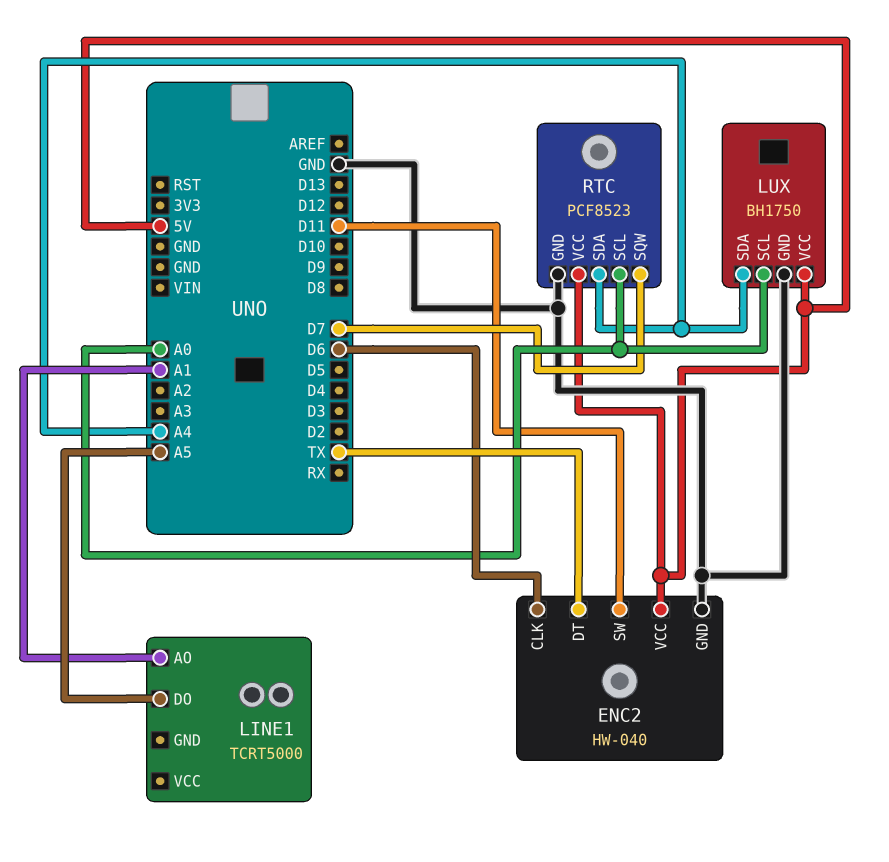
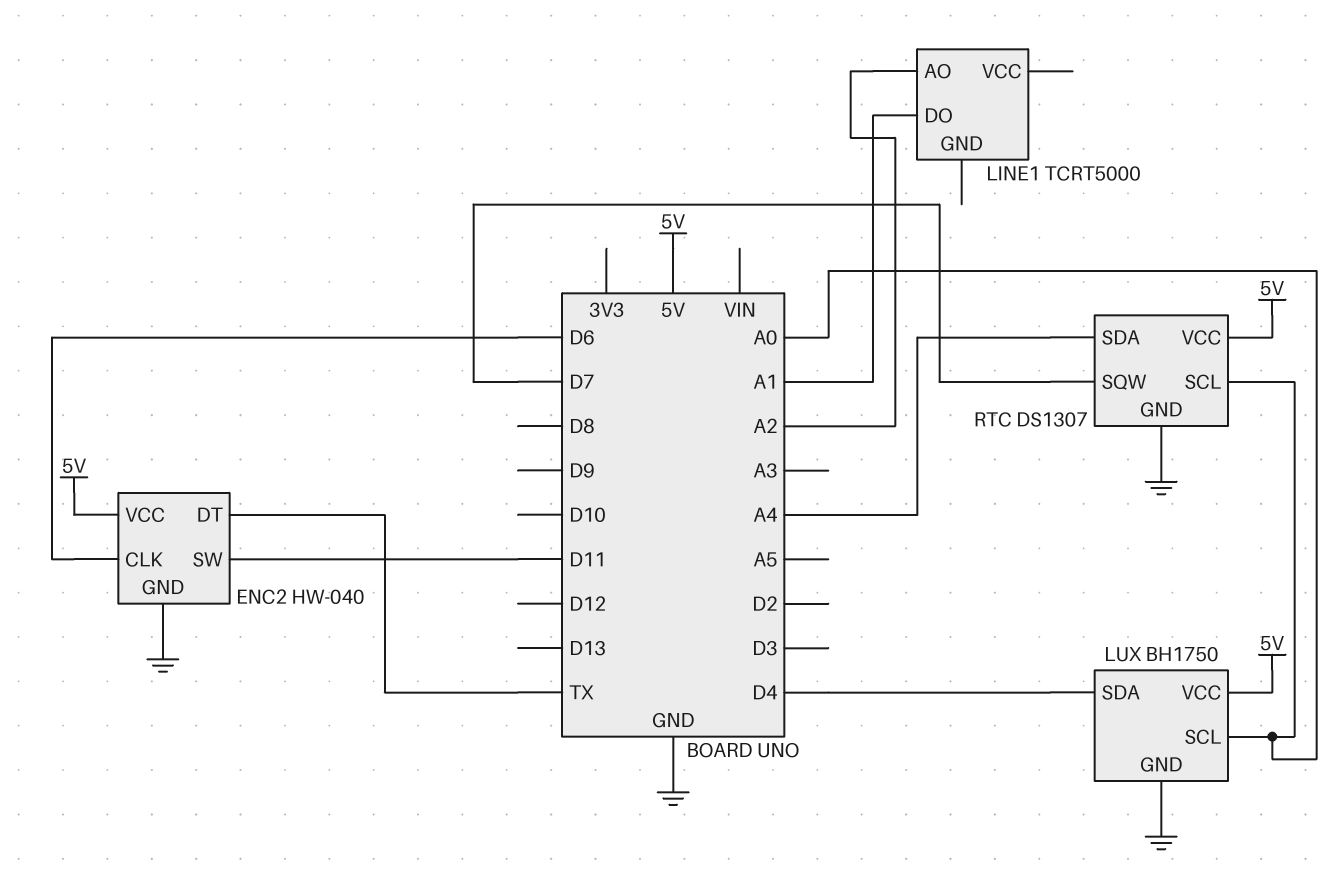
LINE1 pin AO: A1 -> A2
LINE1 pin DO: A5 -> A1
LUX pin SDA: A4 -> D4
RTC: PCF8523 -> DS1307

